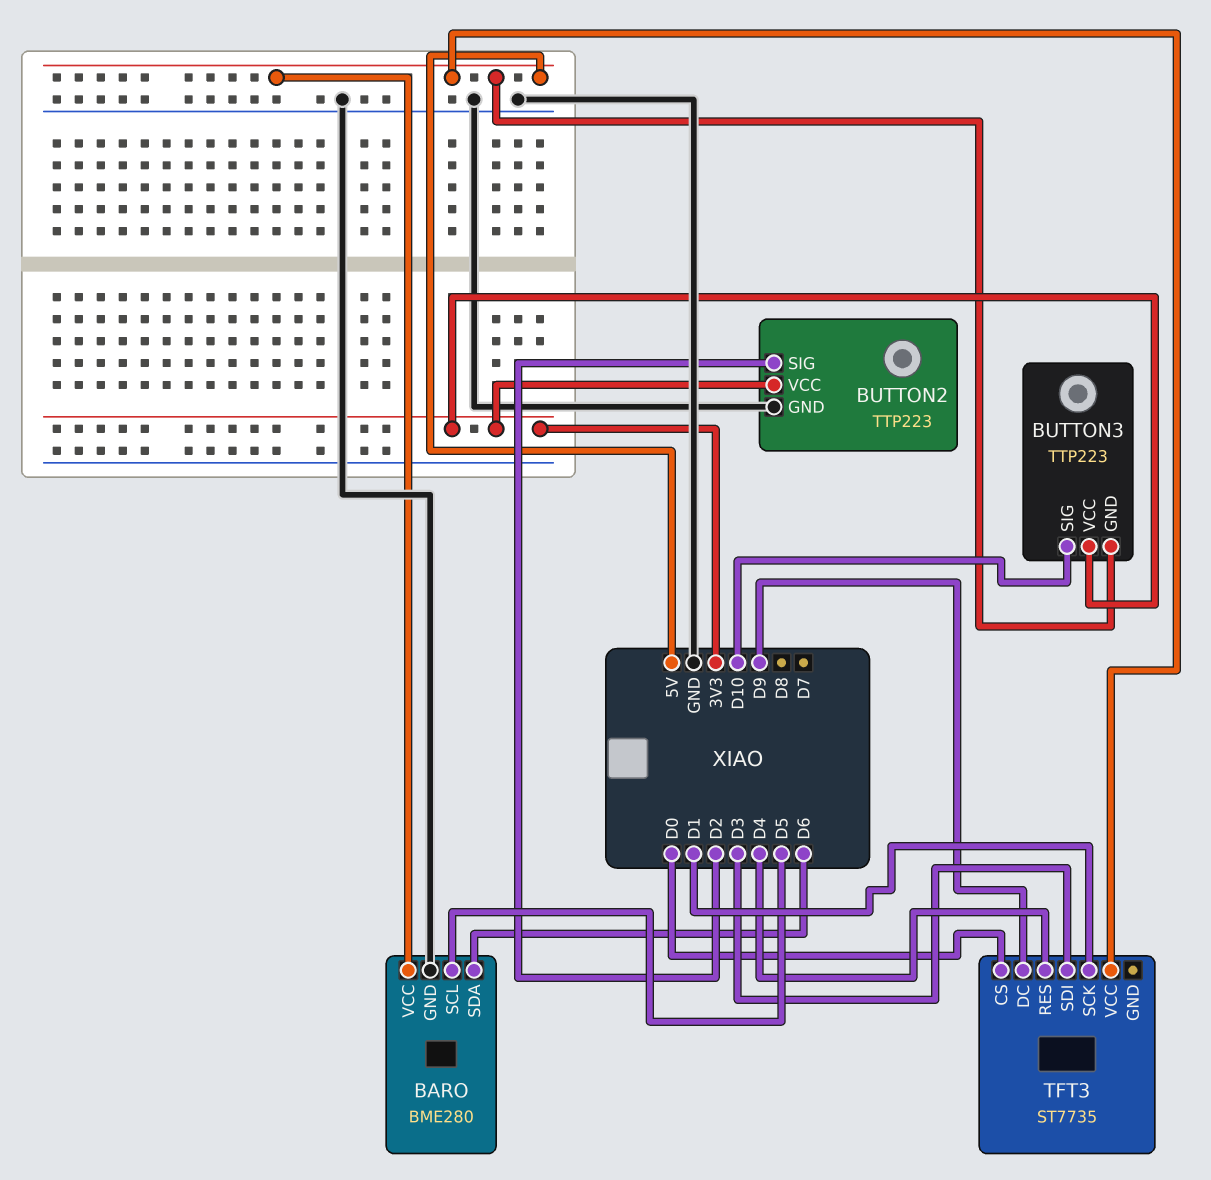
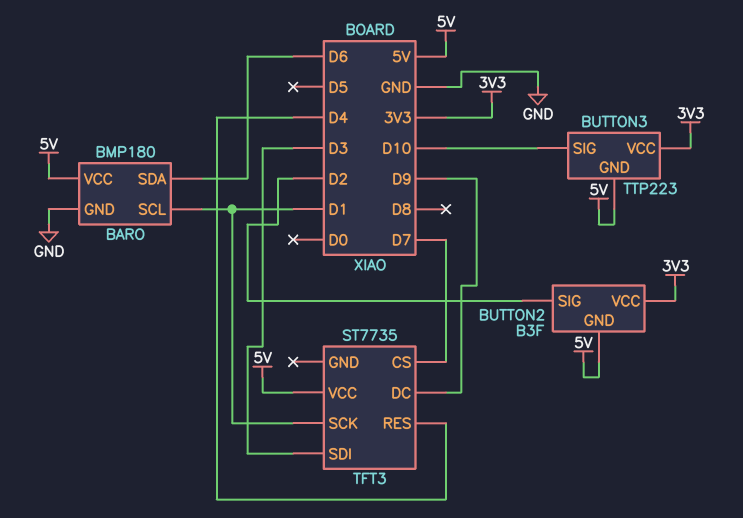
BARO: BME280 -> BMP180
BARO pin SCL: D5 -> D1
BUTTON2: TTP223 -> B3F
BUTTON2 pin GND: GND -> 5V
TFT3 pin CS: D0 -> D7

